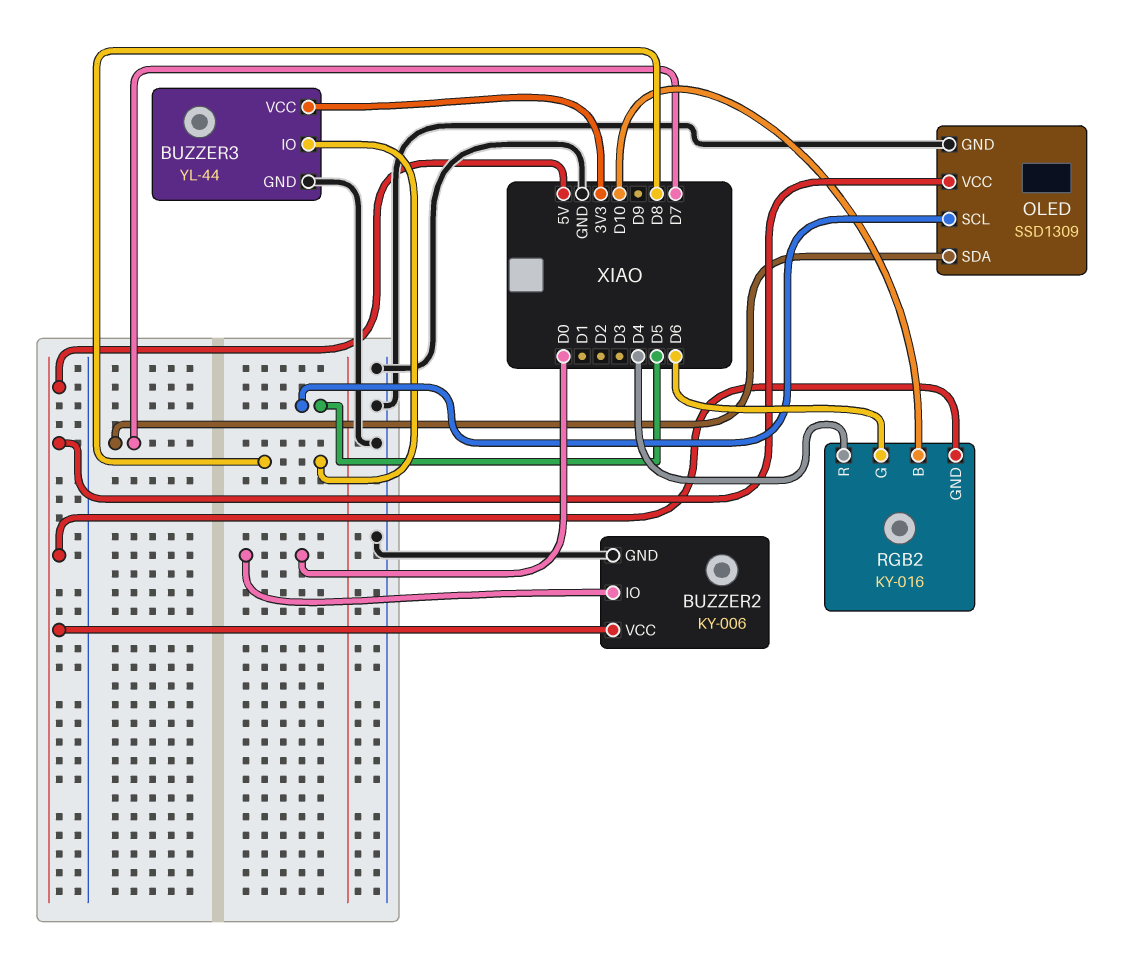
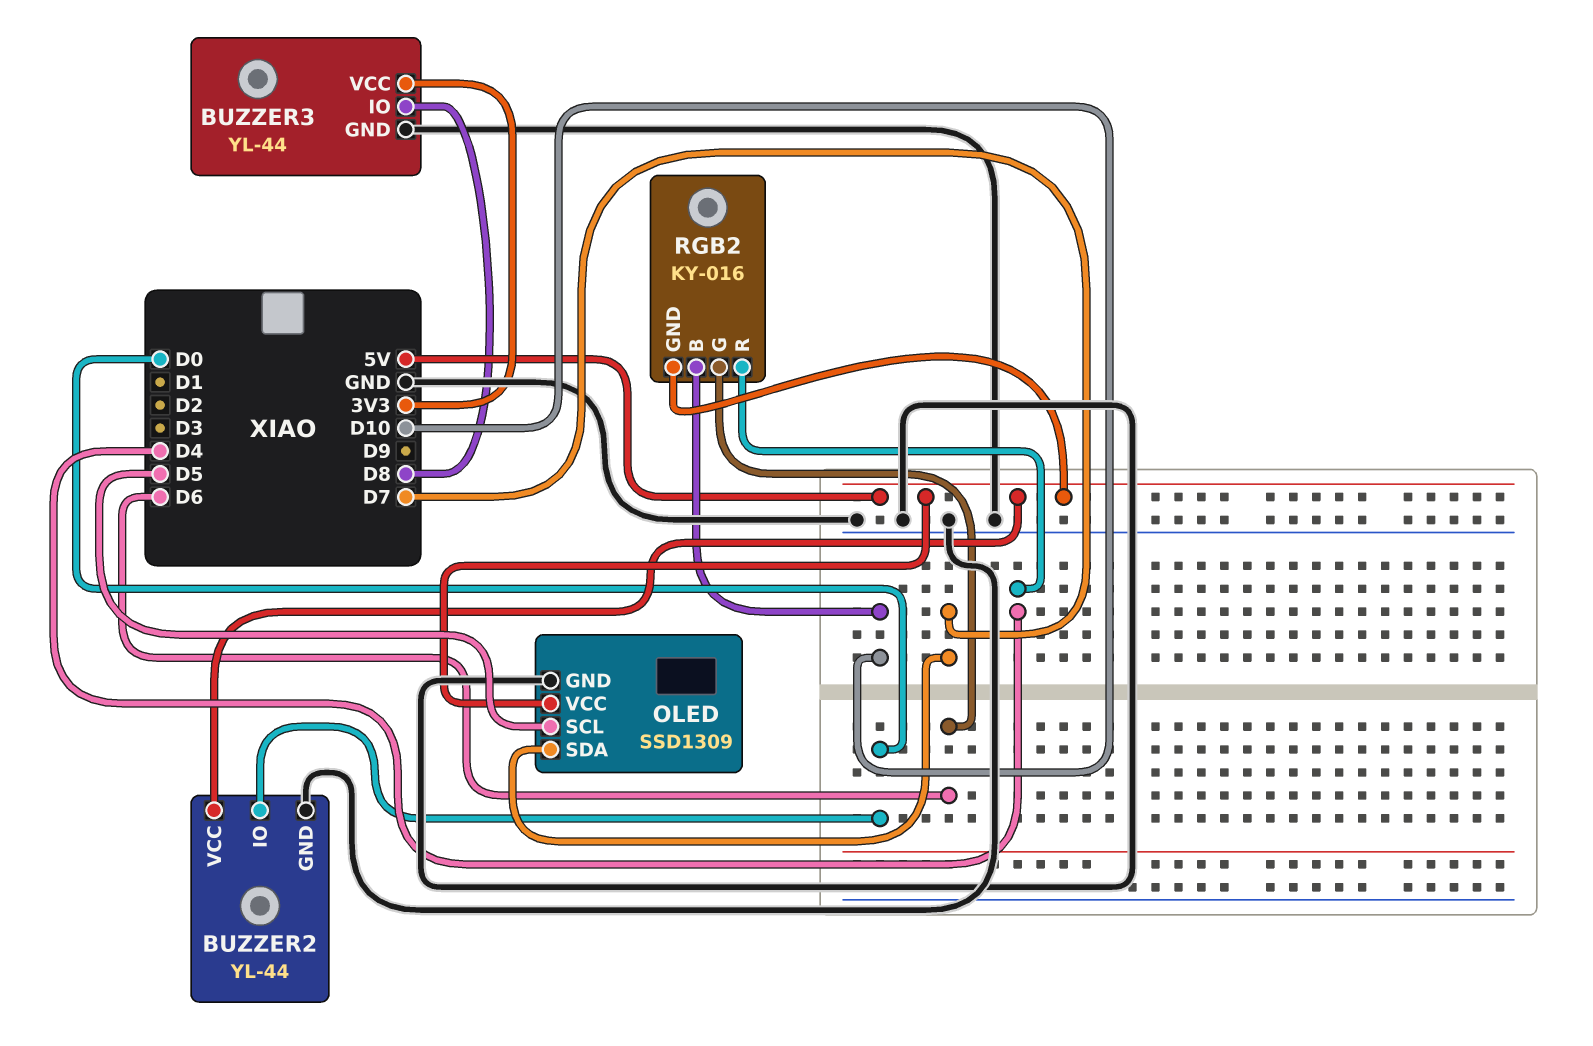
BUZZER2: KY-006 -> YL-44

